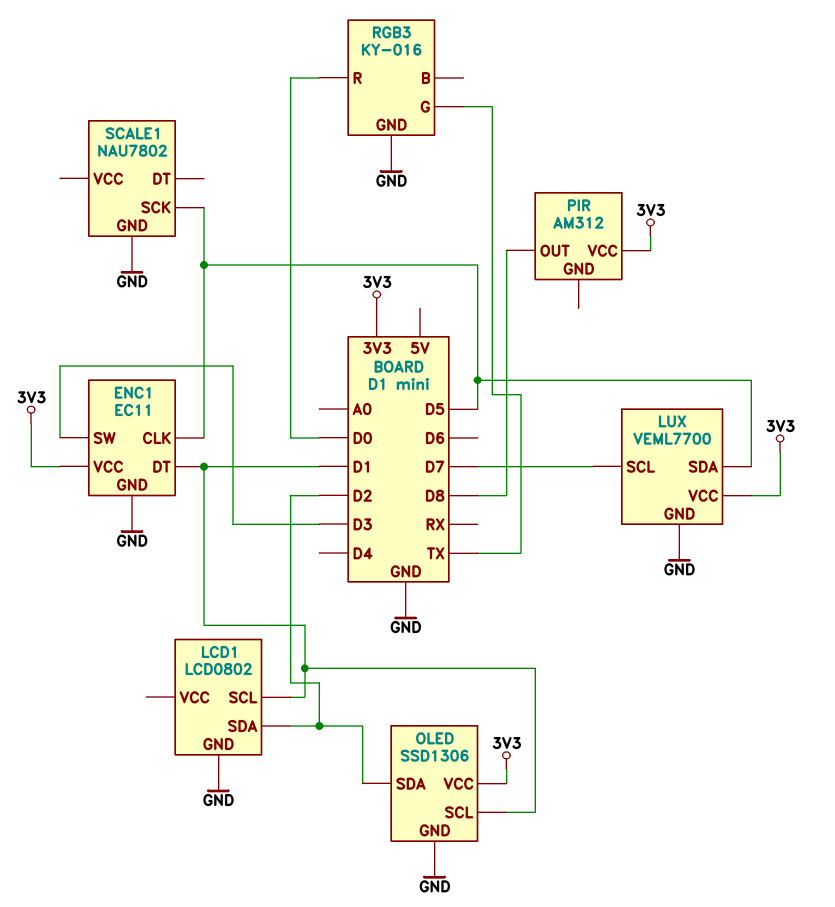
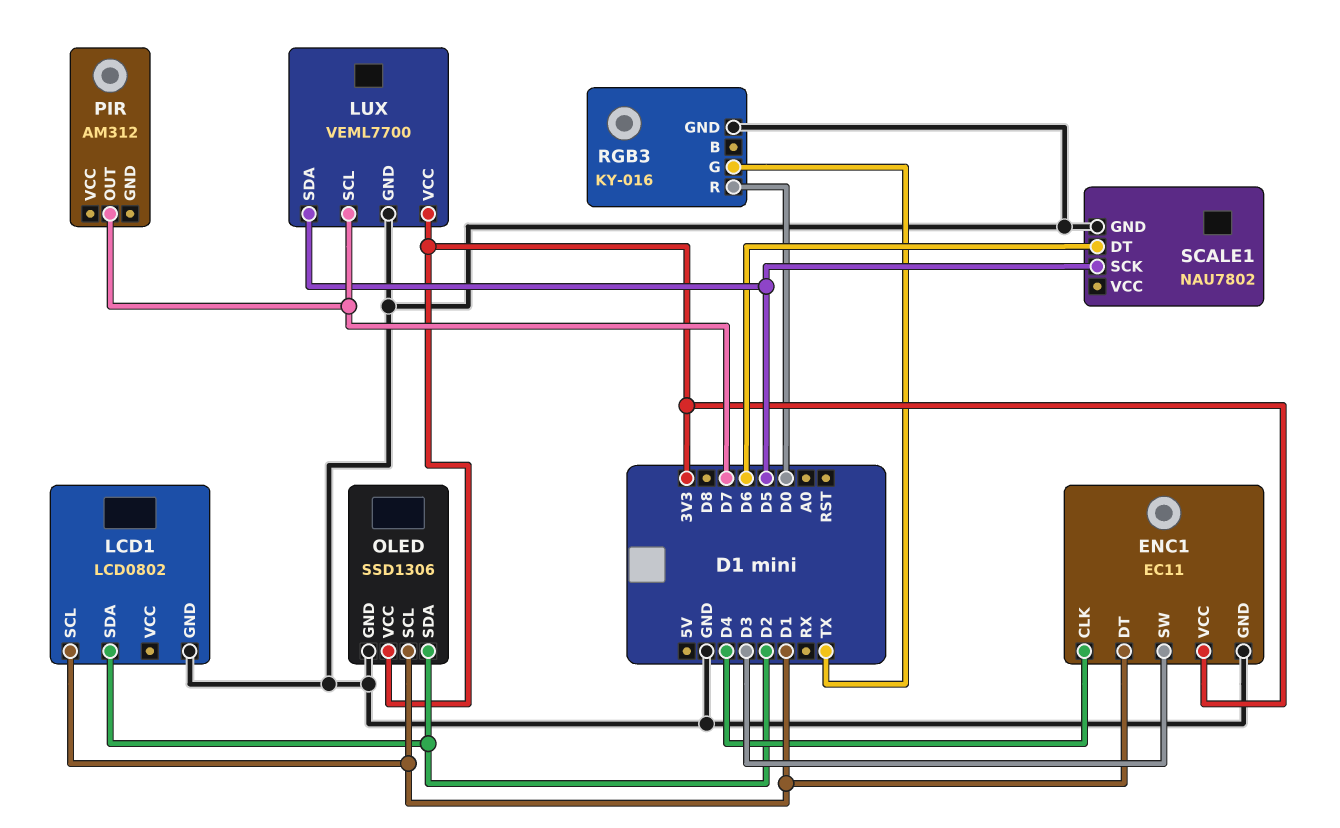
ENC1 pin CLK: D5 -> D4
PIR pin OUT: D8 -> D7
PIR pin VCC: 3V3 -> none
SCALE1 pin DT: none -> D6

